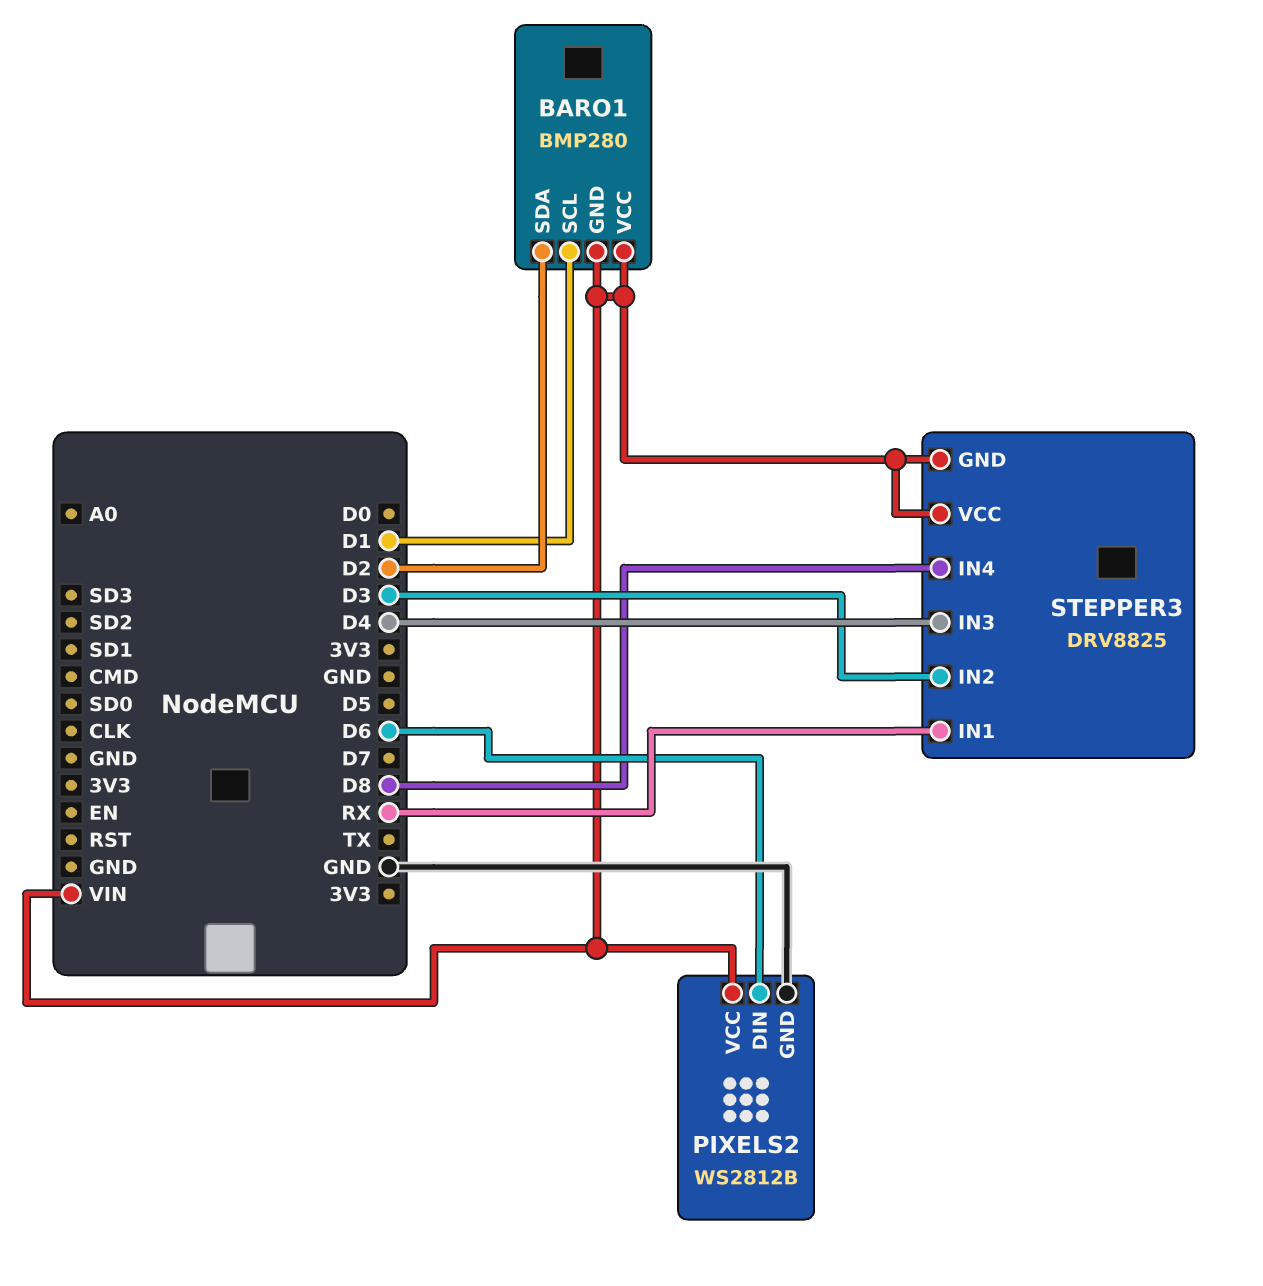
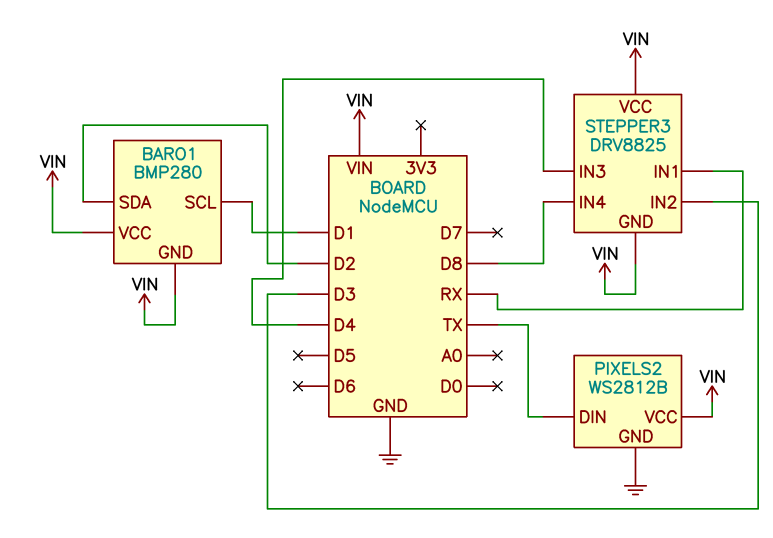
PIXELS2 pin DIN: D6 -> TX

